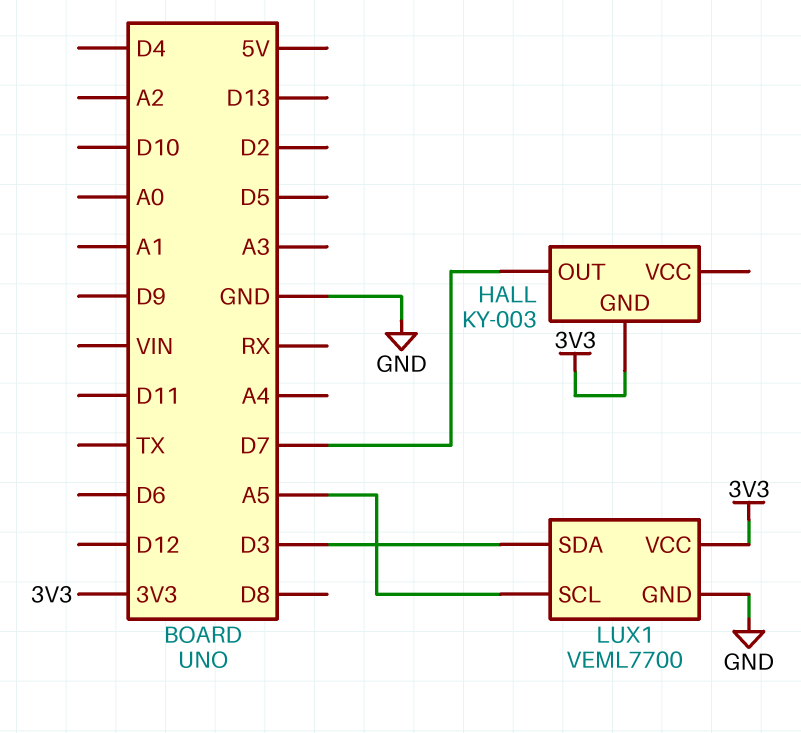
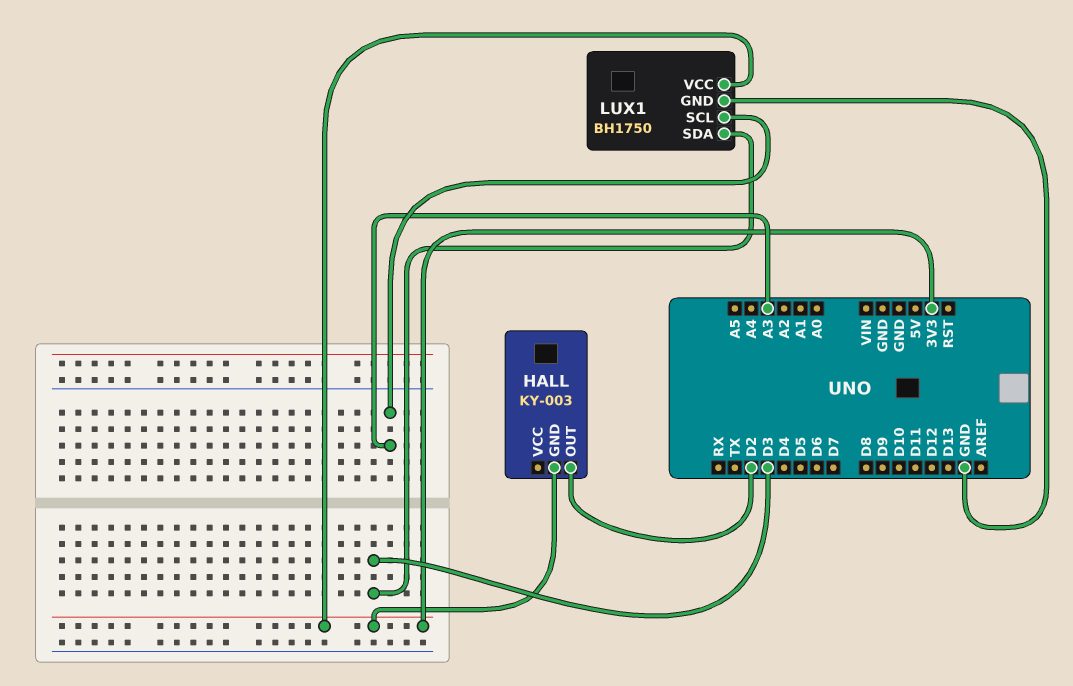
HALL pin OUT: D7 -> D2
LUX1: VEML7700 -> BH1750
LUX1 pin SCL: A5 -> A3

